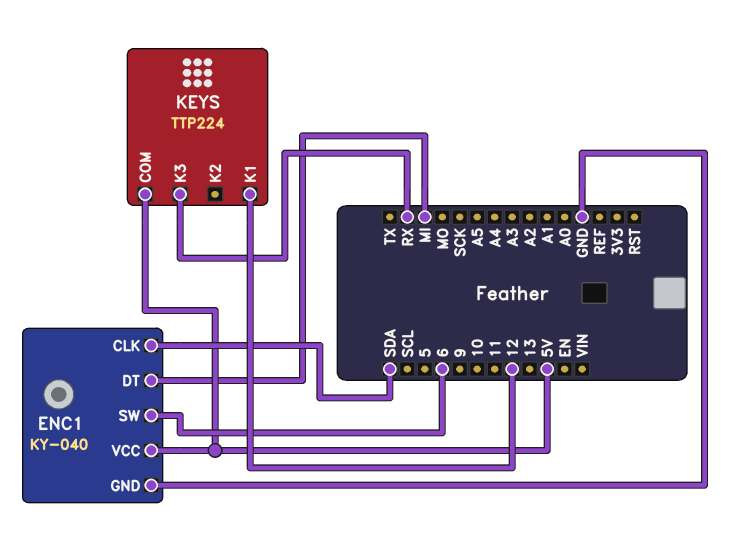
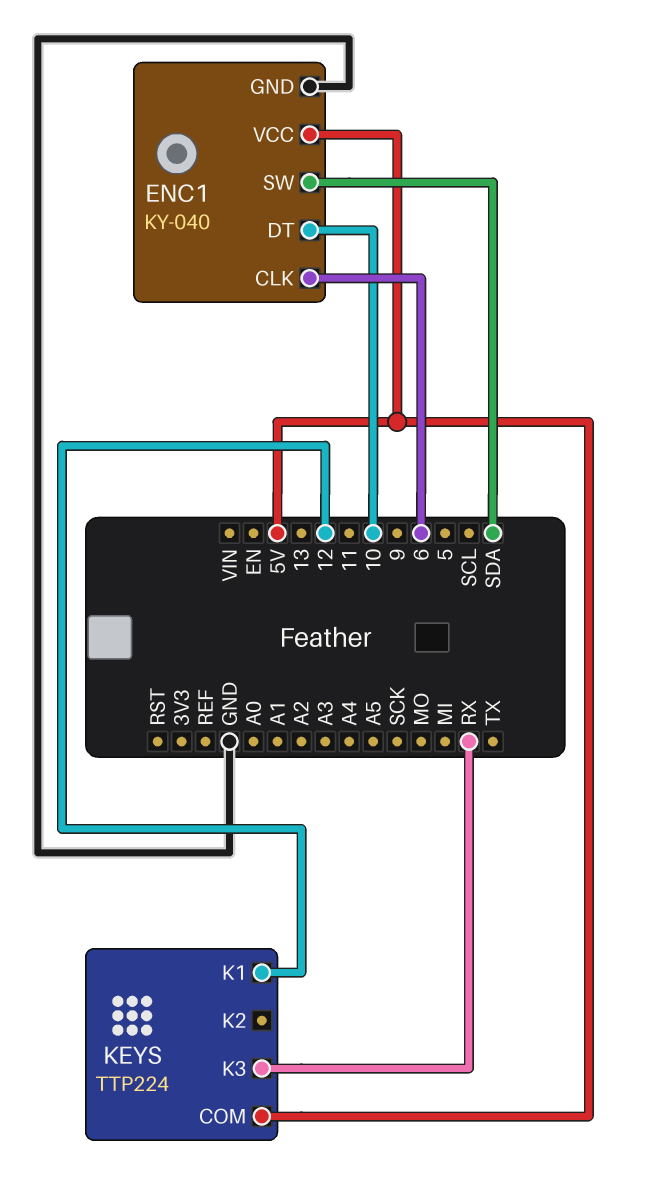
ENC1 pin CLK: SDA -> 6
ENC1 pin DT: MI -> 10
ENC1 pin SW: 6 -> SDA

